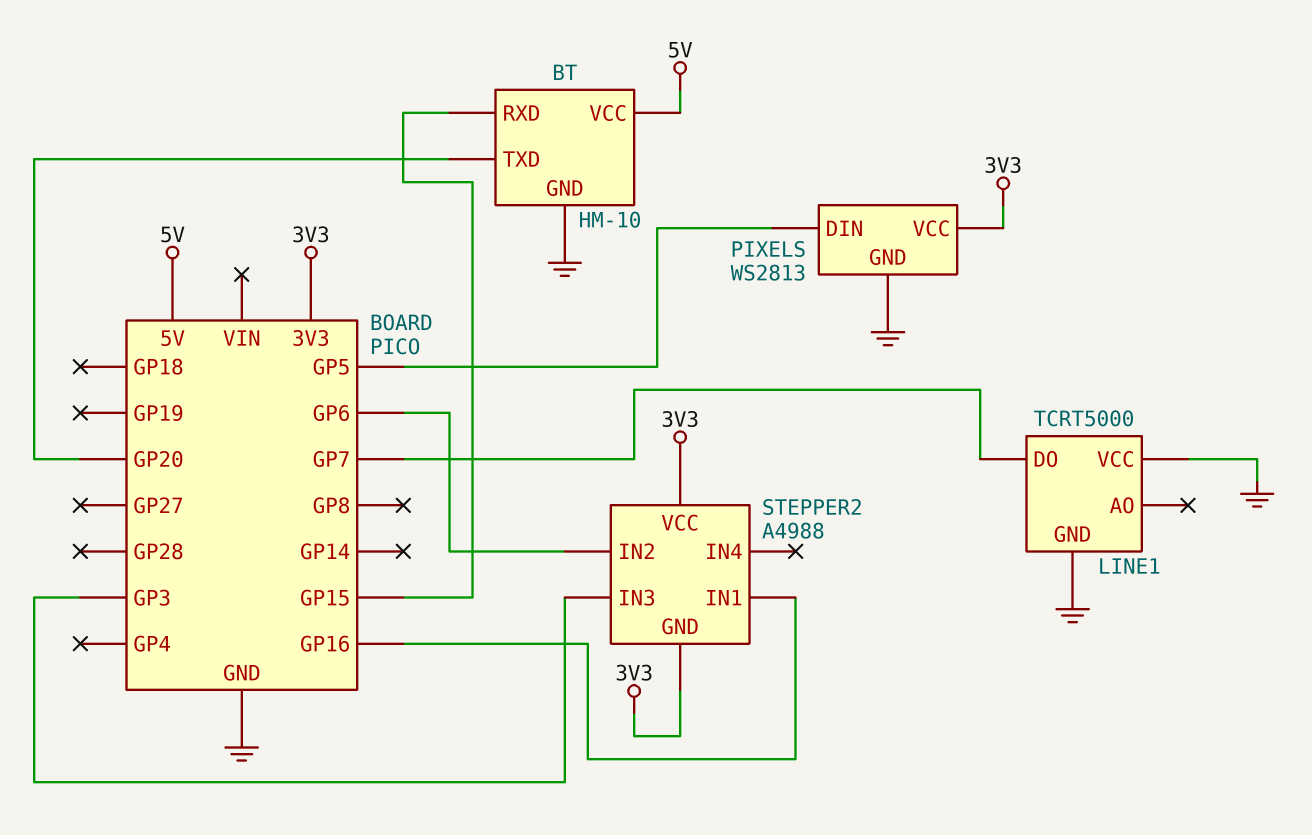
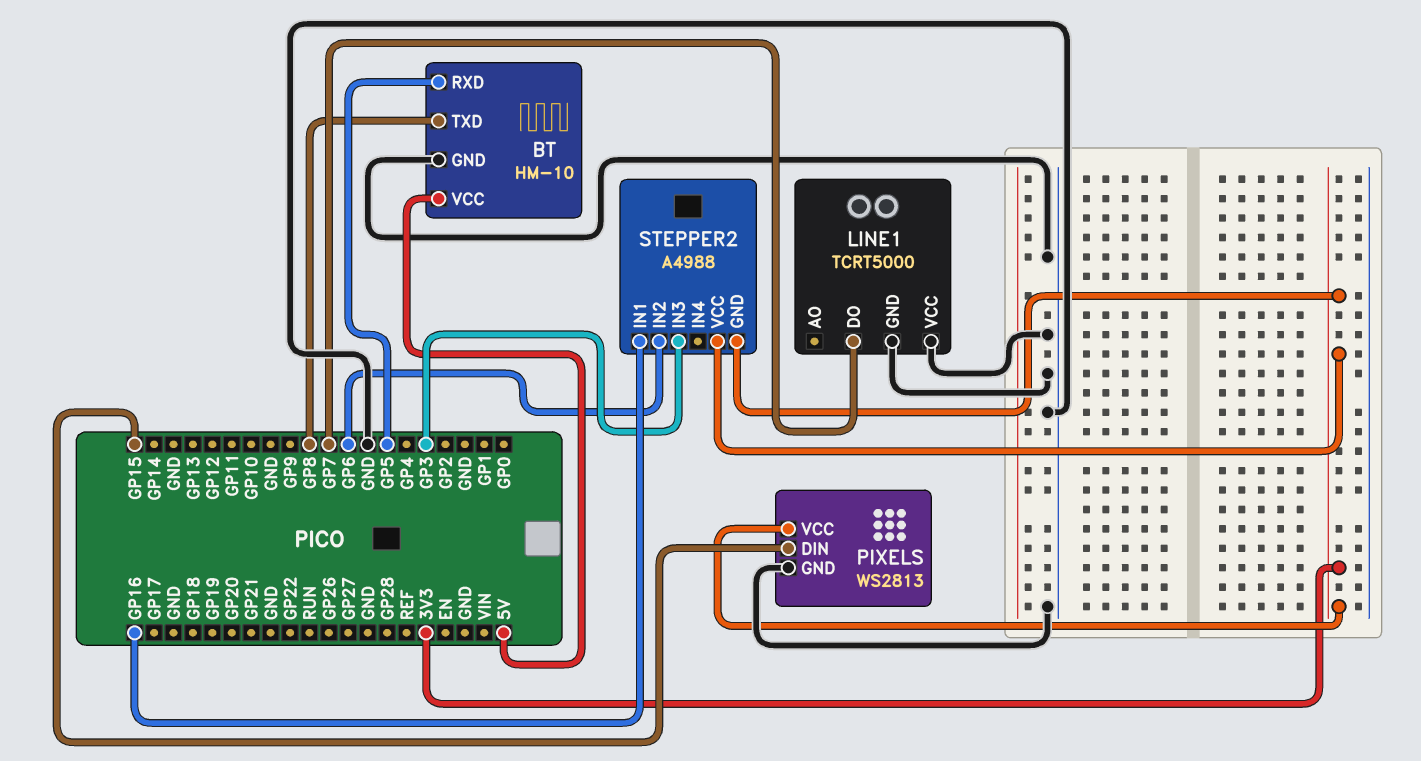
BT pin RXD: GP15 -> GP5
BT pin TXD: GP20 -> GP8
PIXELS pin DIN: GP5 -> GP15

